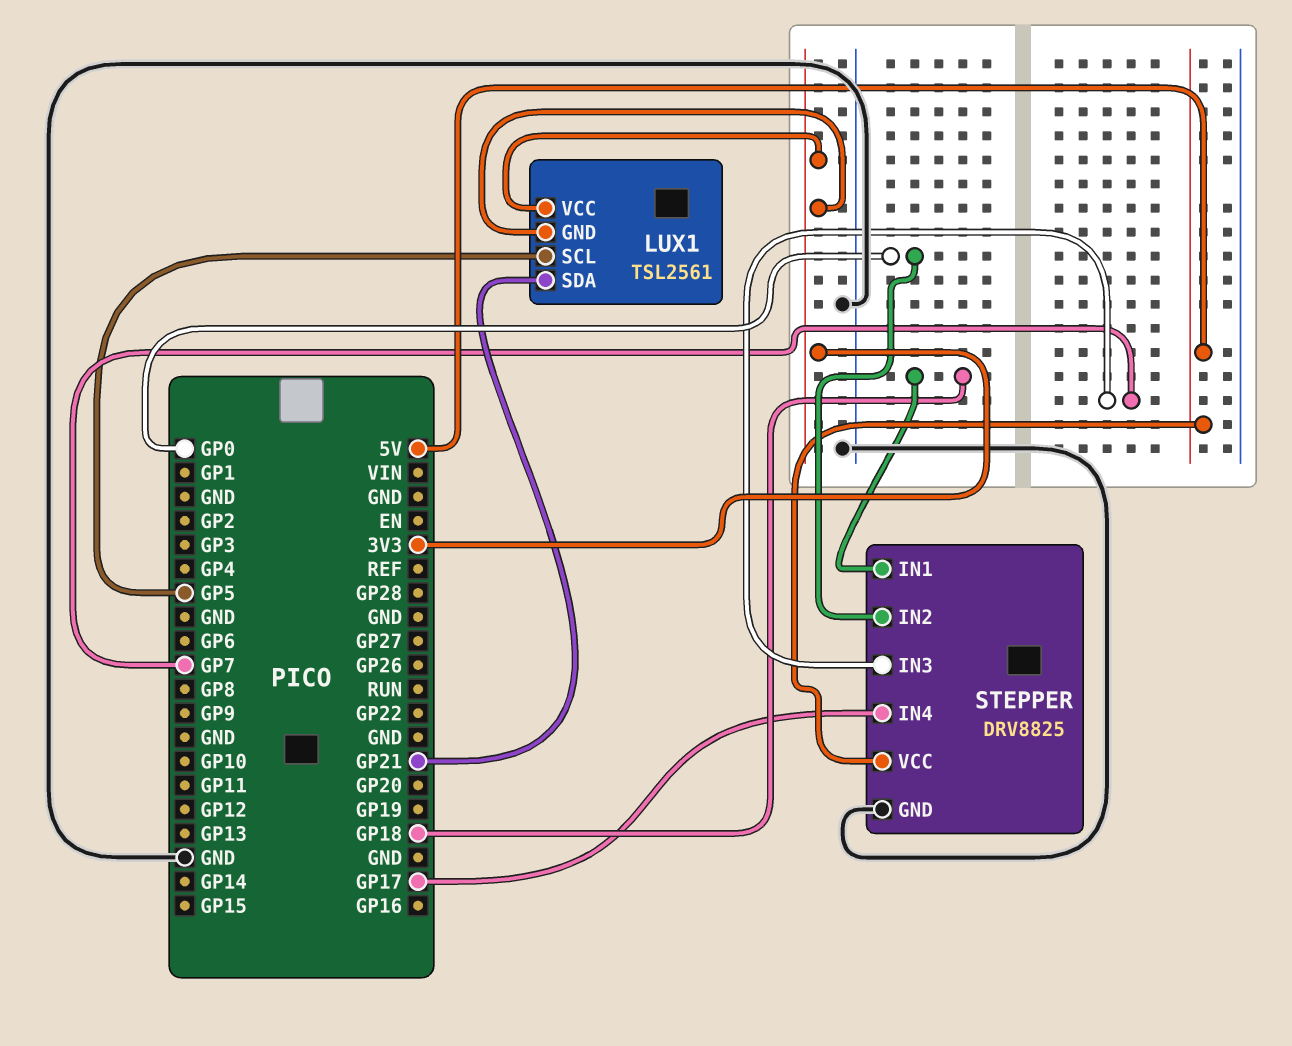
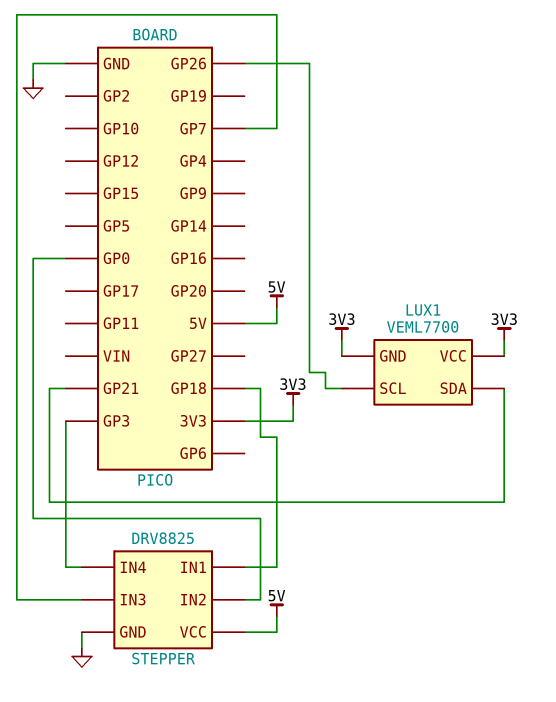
LUX1: TSL2561 -> VEML7700
LUX1 pin SCL: GP5 -> GP26
STEPPER pin IN4: GP17 -> GP3

